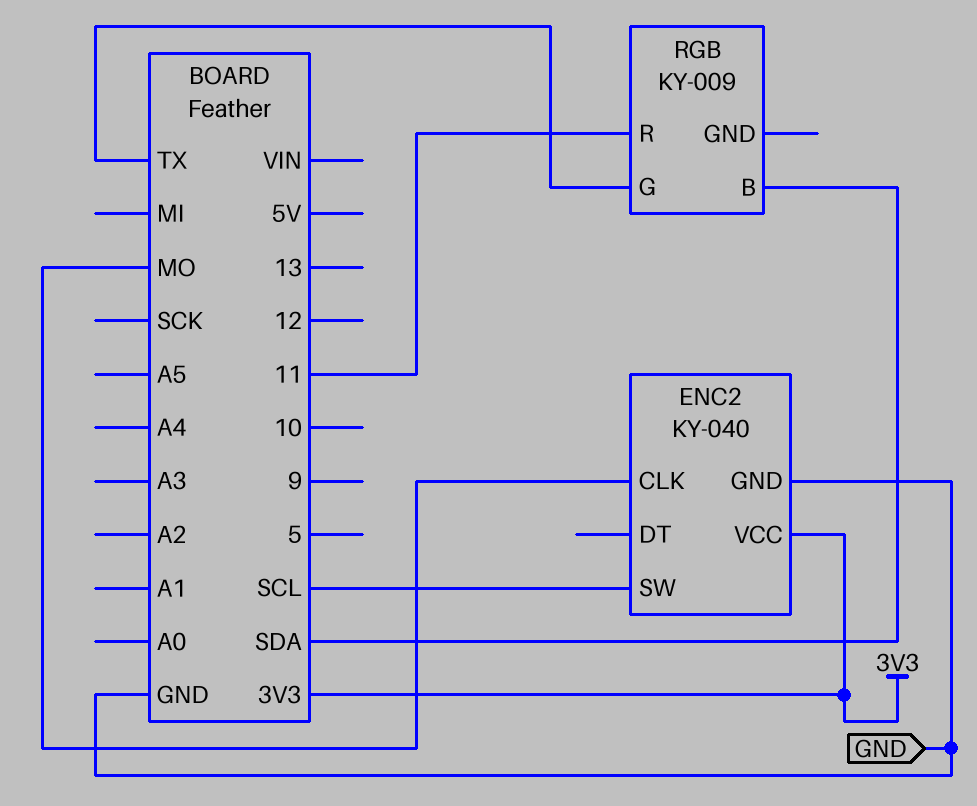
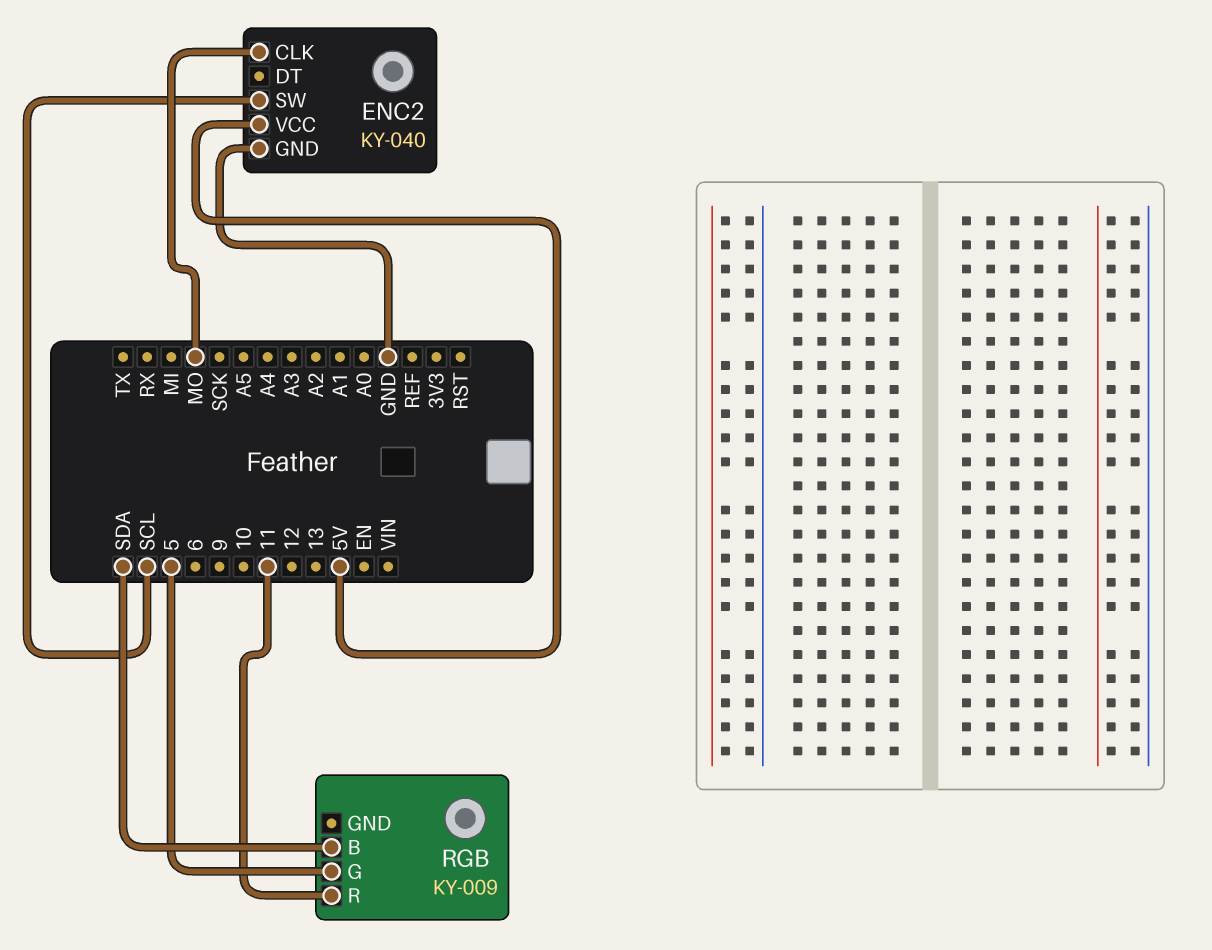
ENC2 pin VCC: 3V3 -> 5V
RGB pin G: TX -> 5

